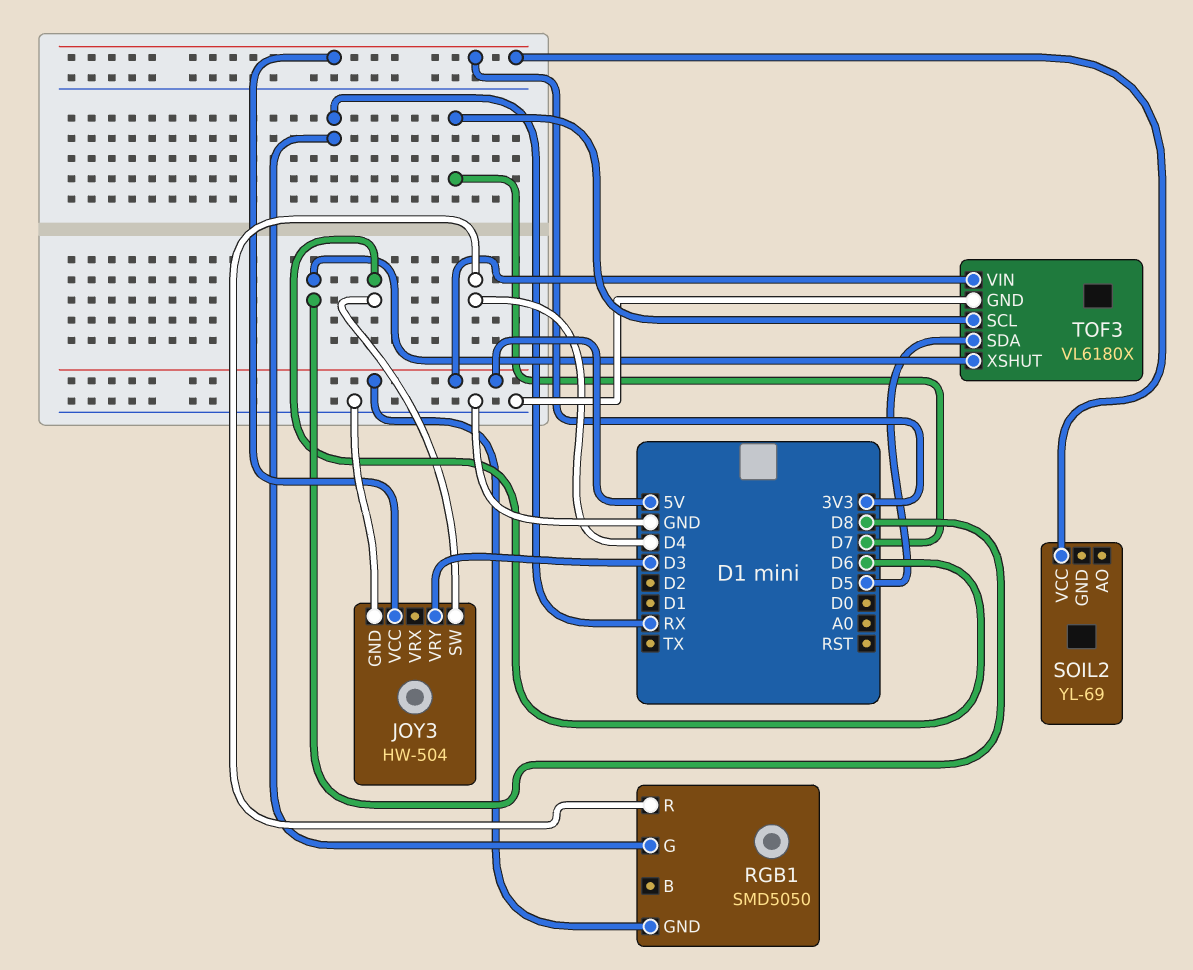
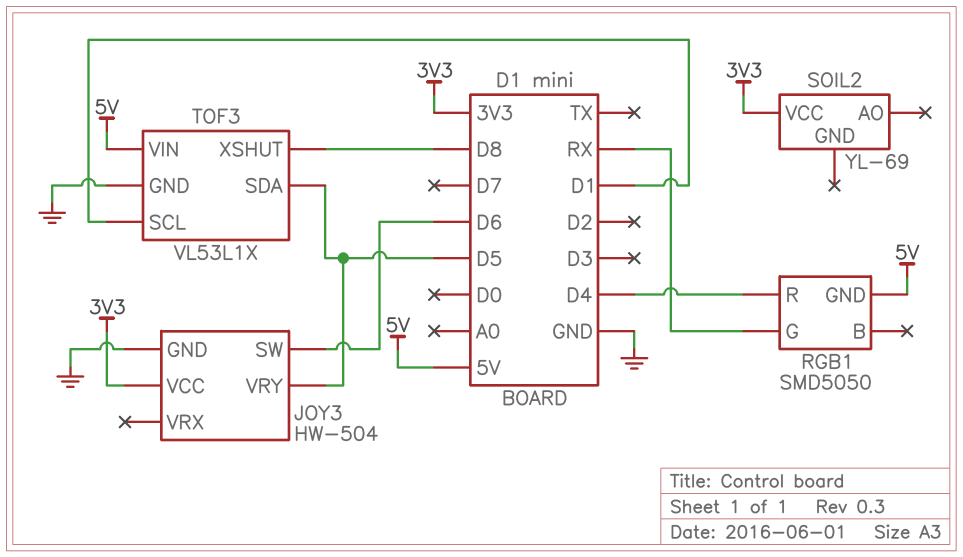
JOY3 pin VRY: D3 -> D5
TOF3: VL6180X -> VL53L1X
TOF3 pin SCL: D7 -> D1

